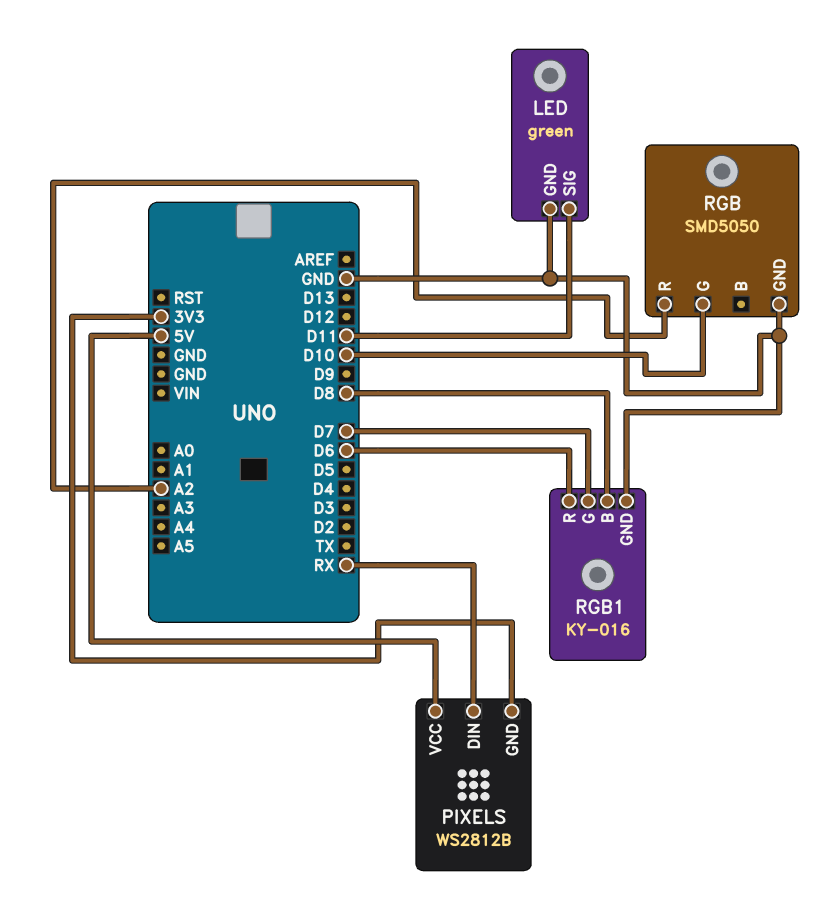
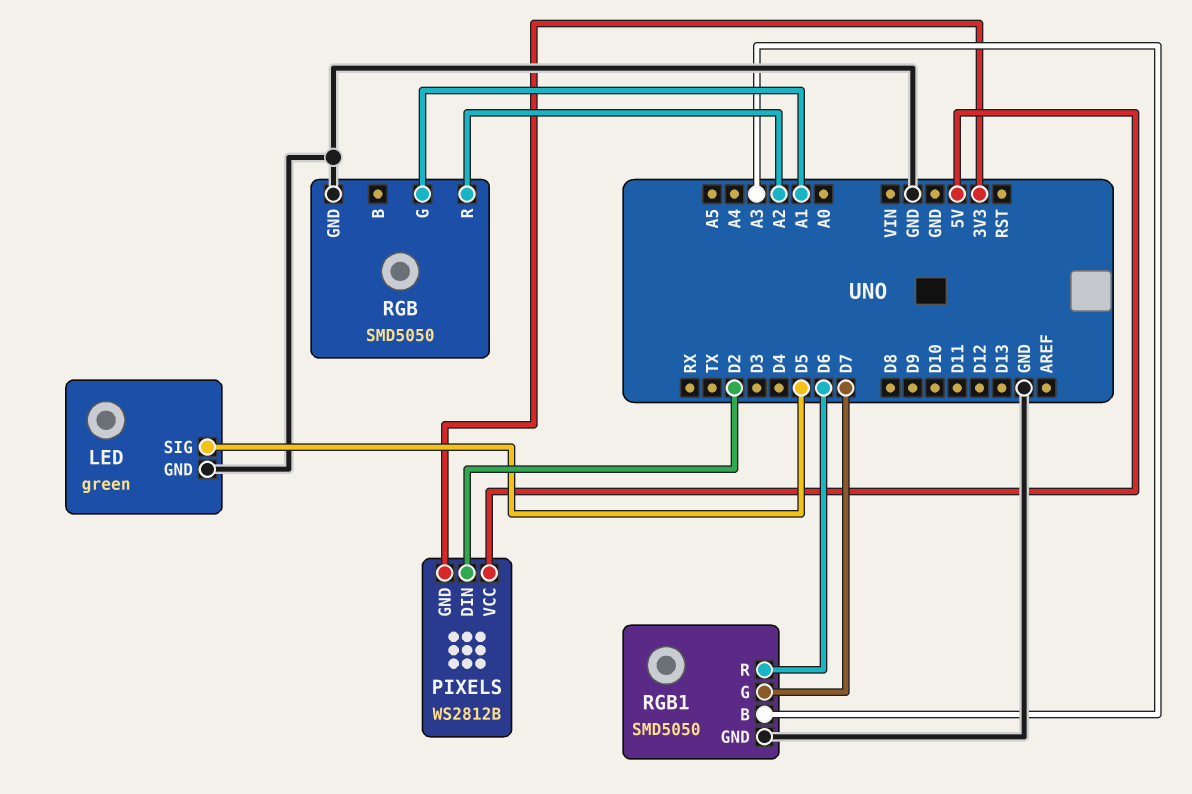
LED pin SIG: D11 -> D5
PIXELS pin DIN: RX -> D2
RGB pin G: D10 -> A1
RGB1: KY-016 -> SMD5050
RGB1 pin B: D8 -> A3

